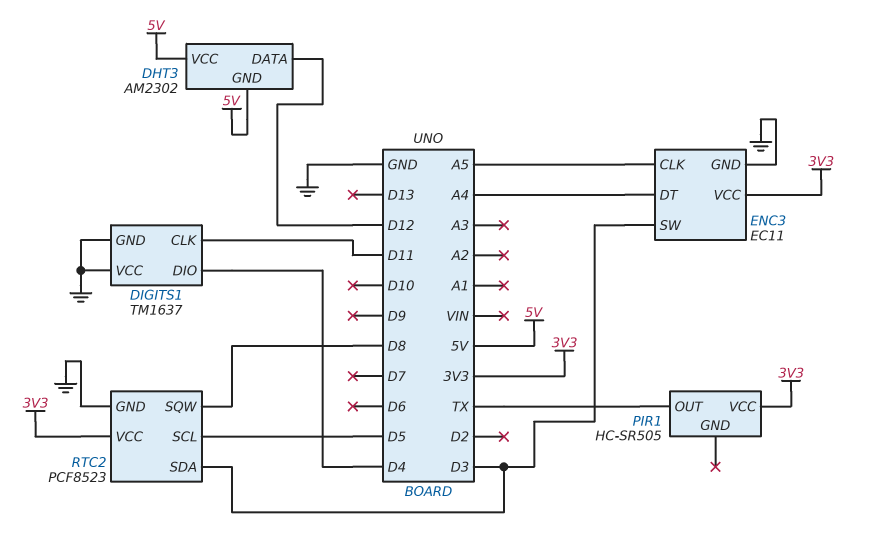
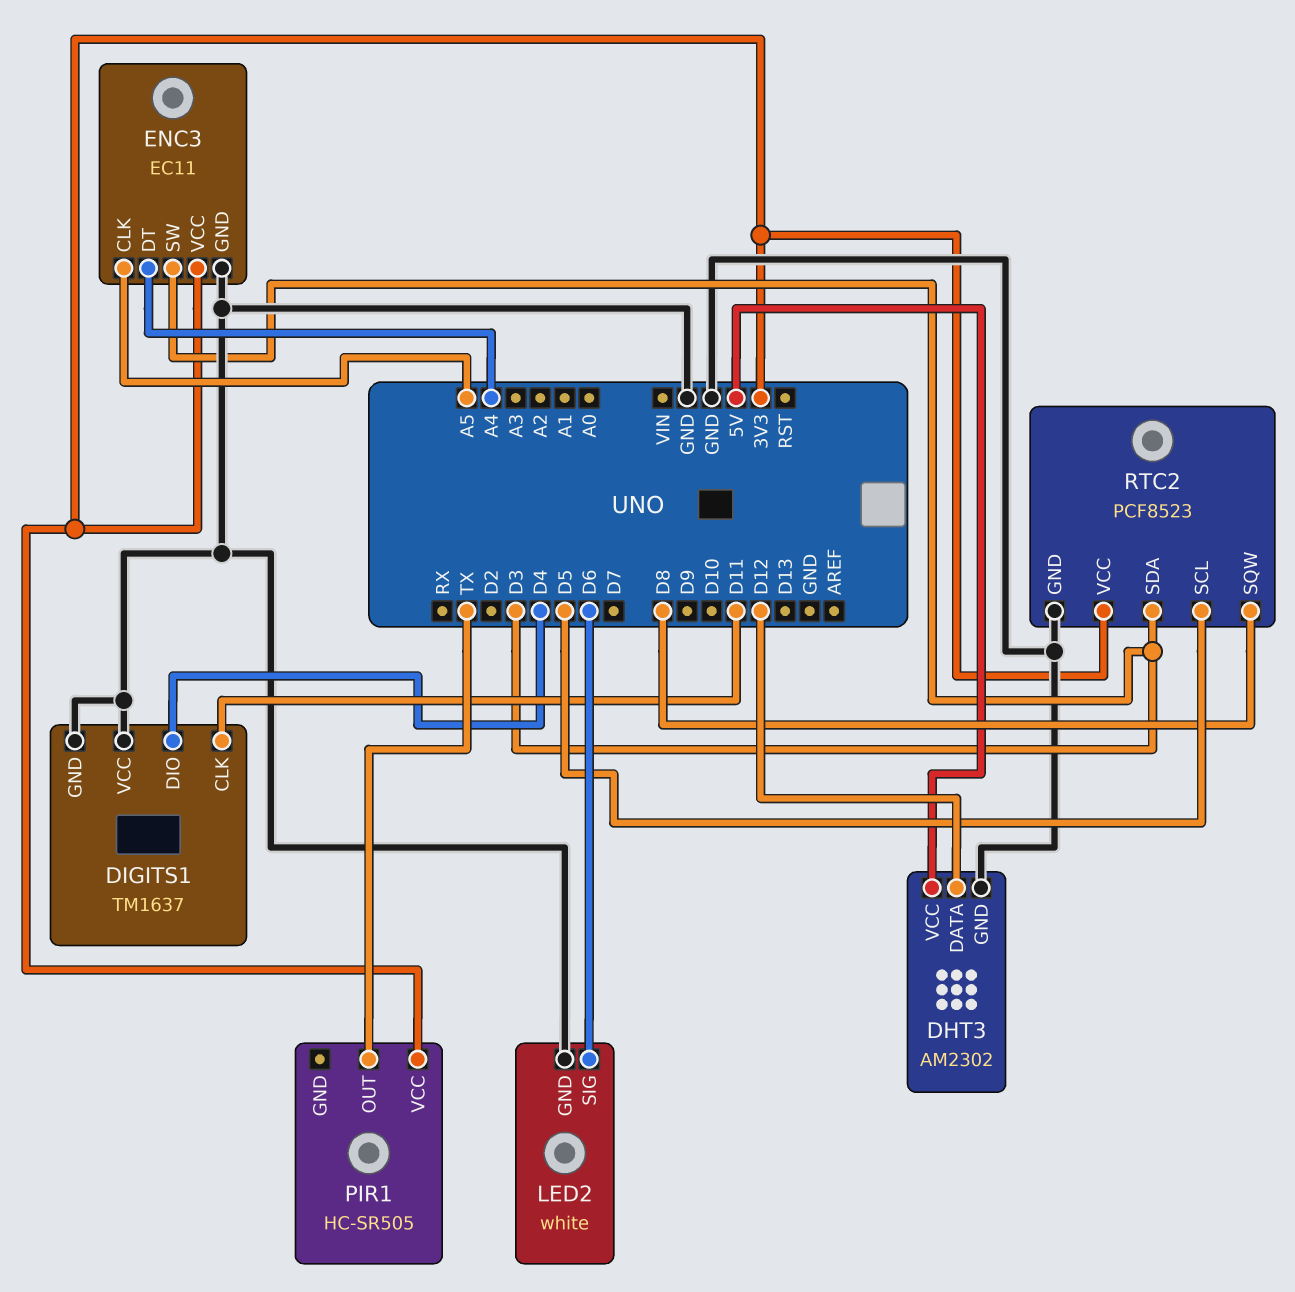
DHT3 pin GND: 5V -> GND
LED2: none -> white
LED2 pin GND: none -> GND
LED2 pin SIG: none -> D6

